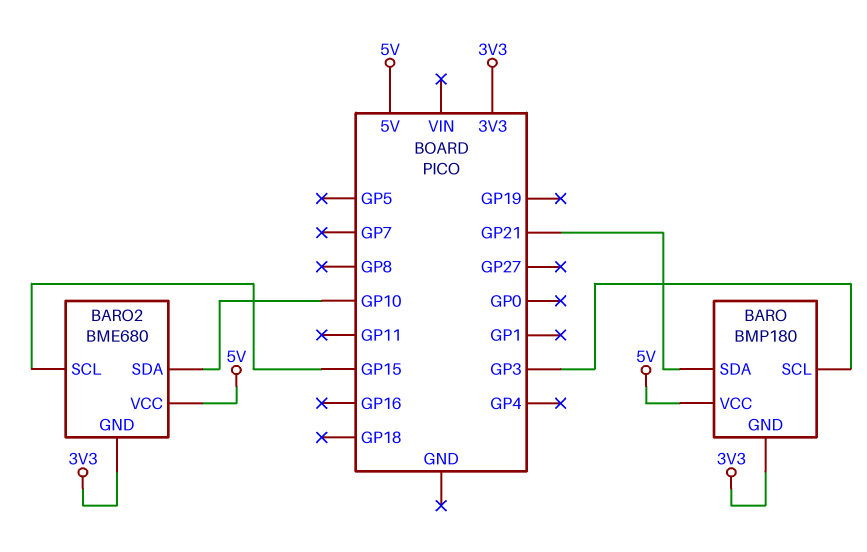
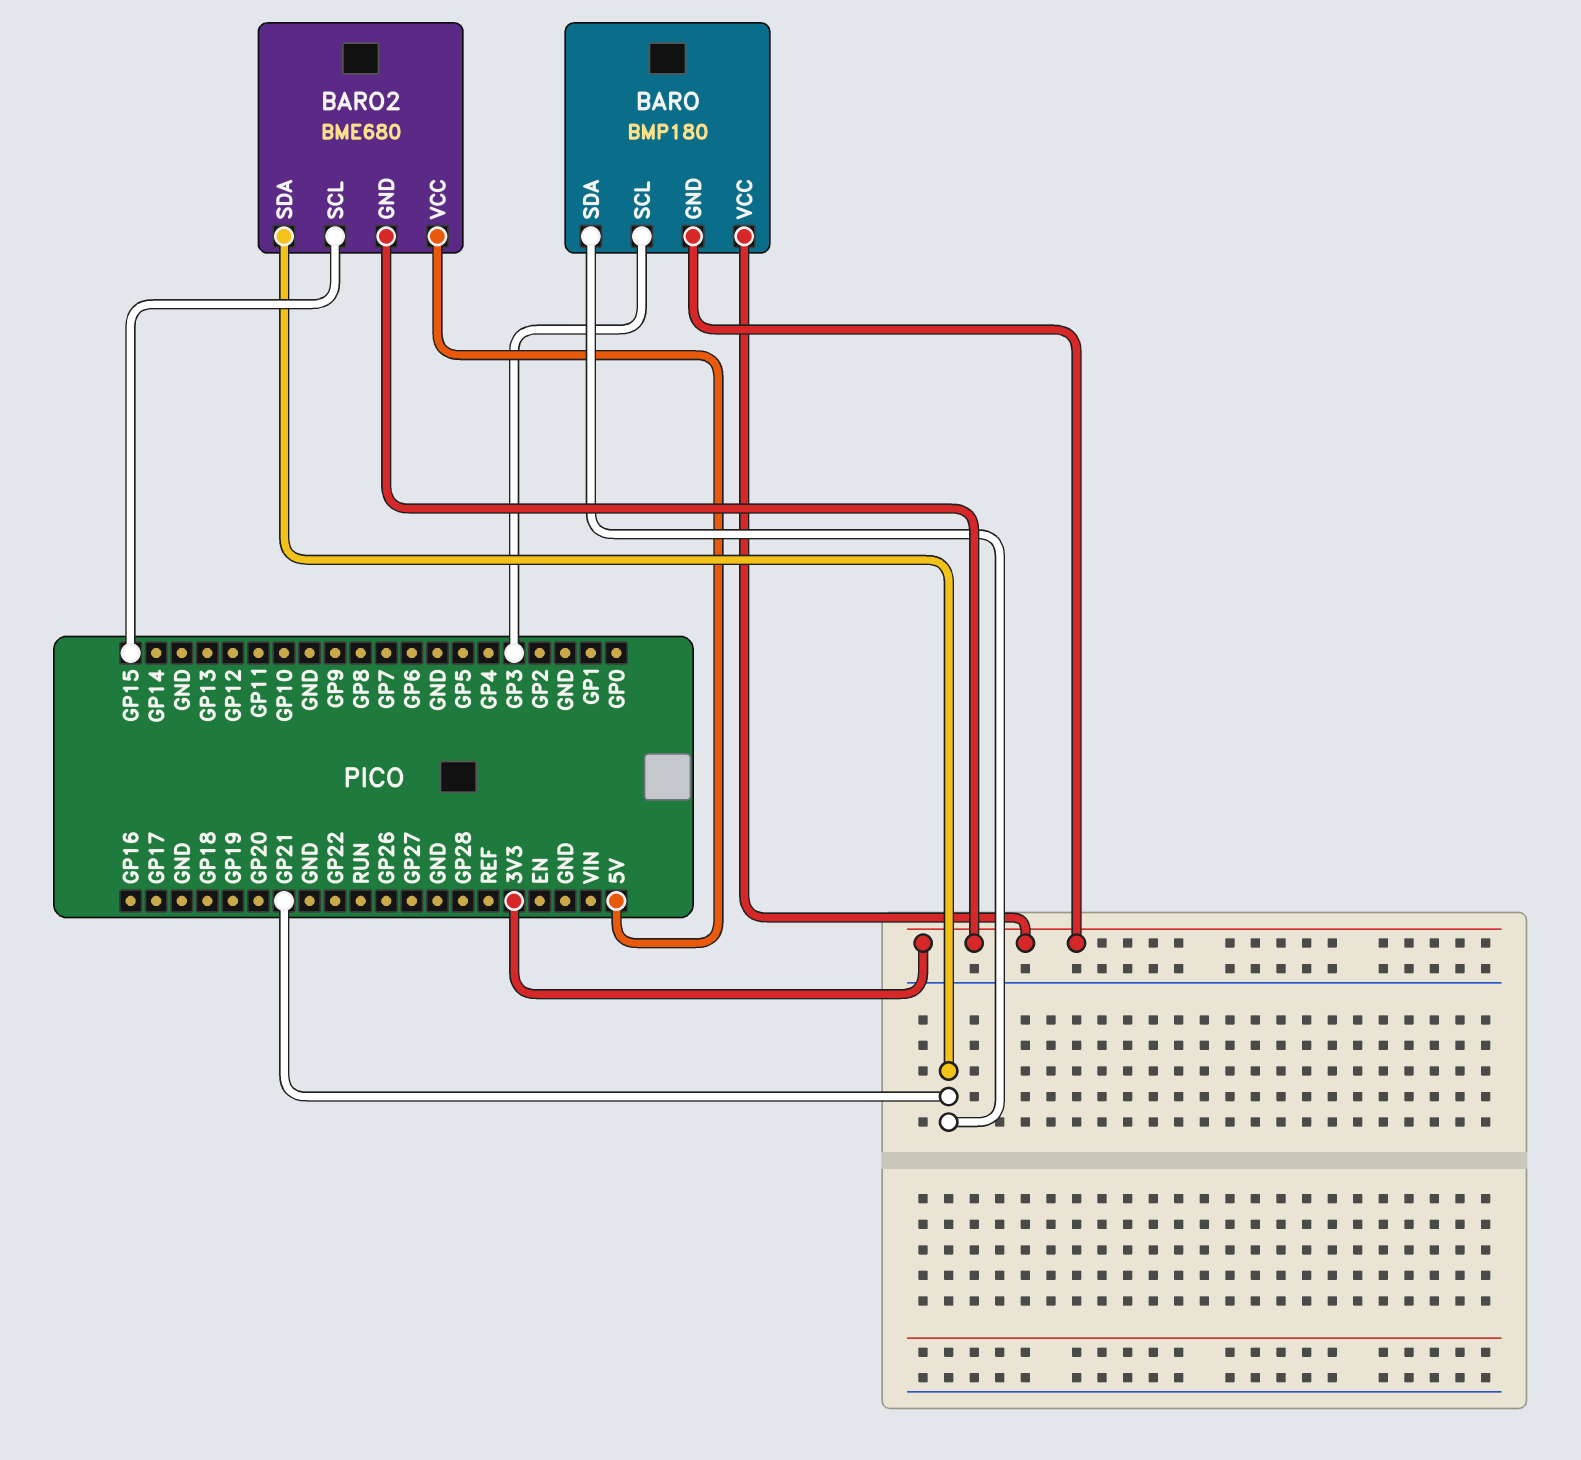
BARO pin VCC: 5V -> 3V3
BARO2 pin SDA: GP10 -> GP21

